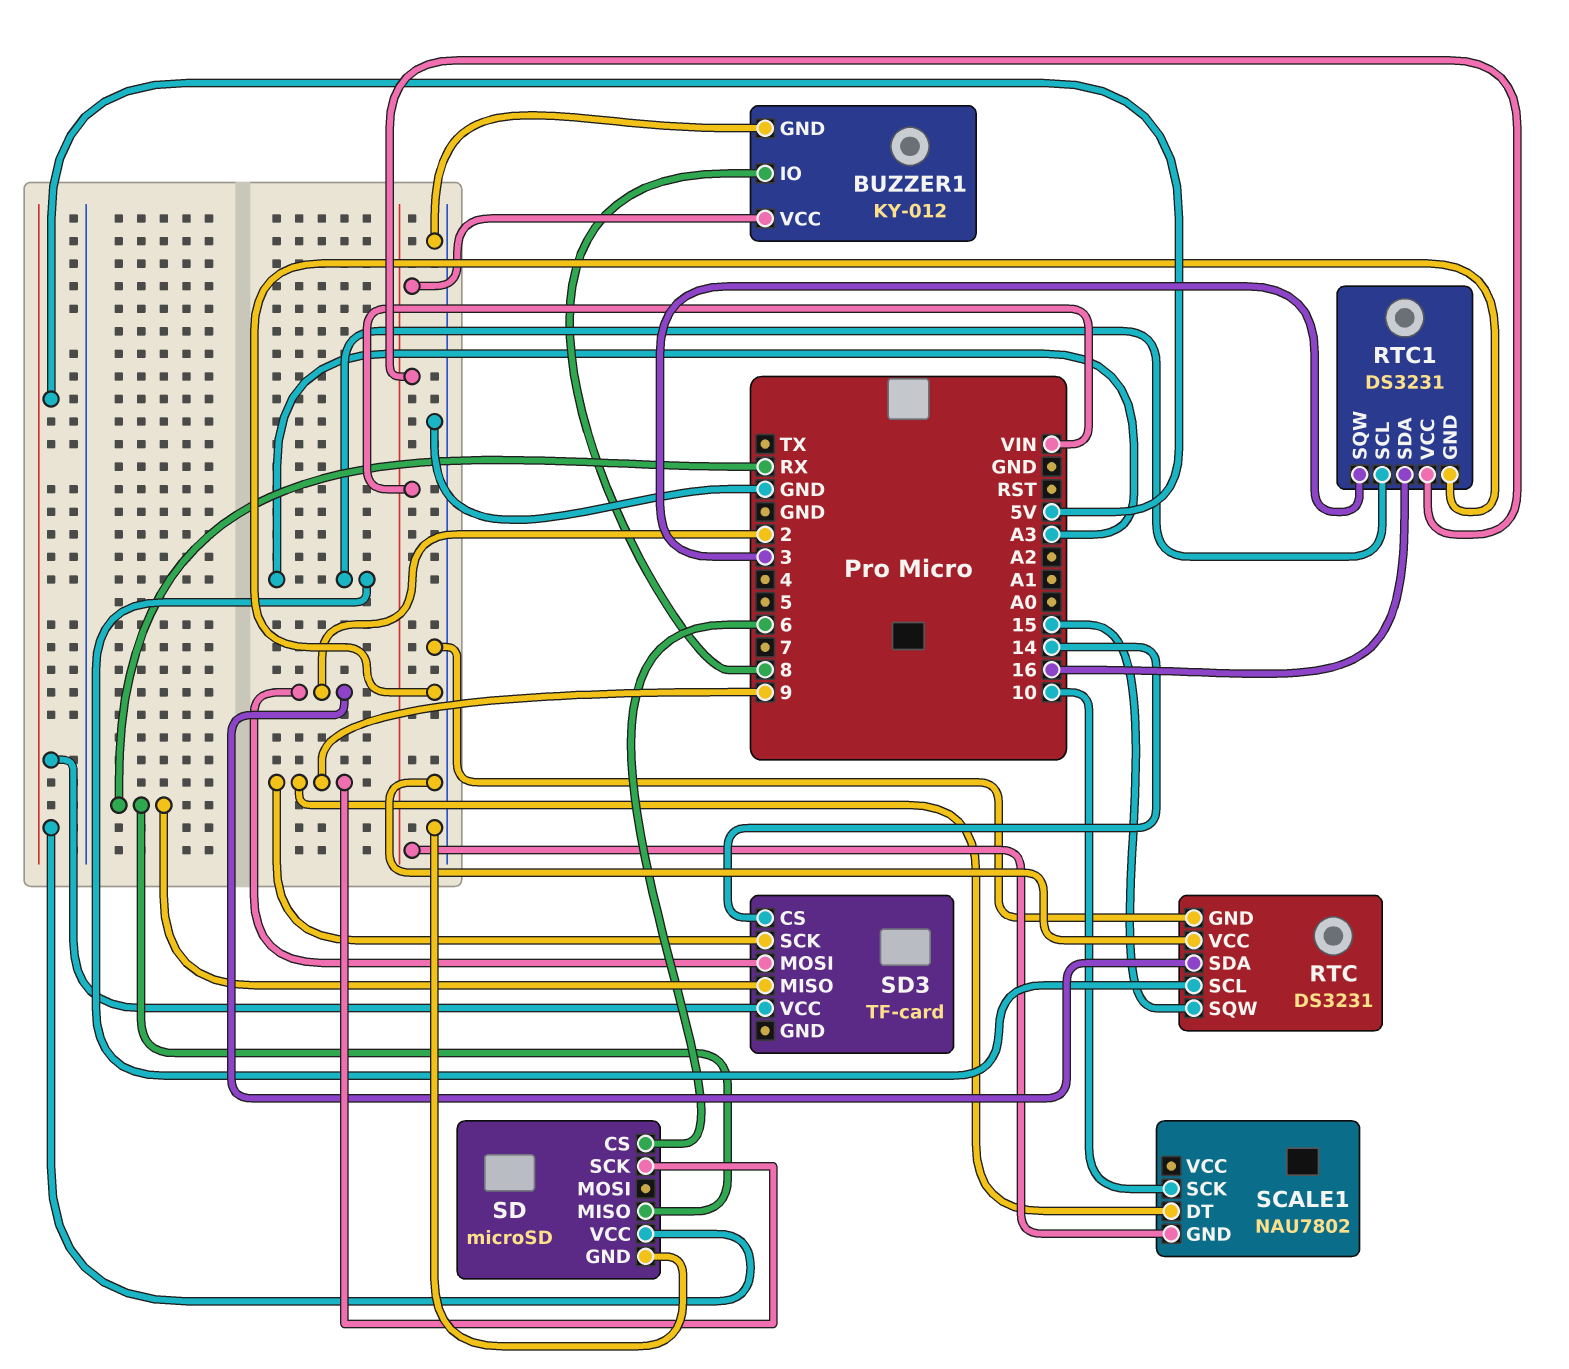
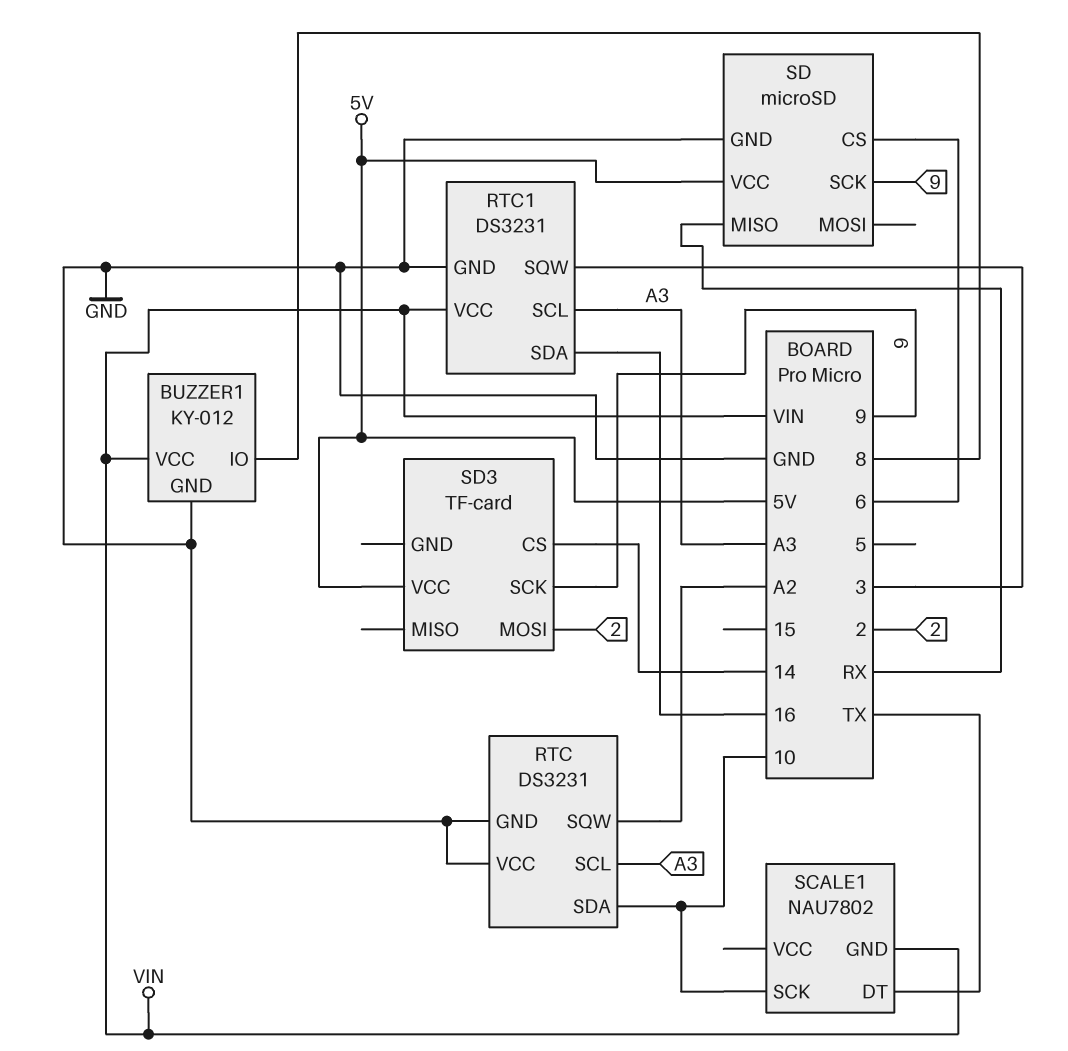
RTC pin SDA: 2 -> 10
RTC pin SQW: 15 -> A2
SCALE1 pin DT: 9 -> TX
SD3 pin MISO: RX -> none

